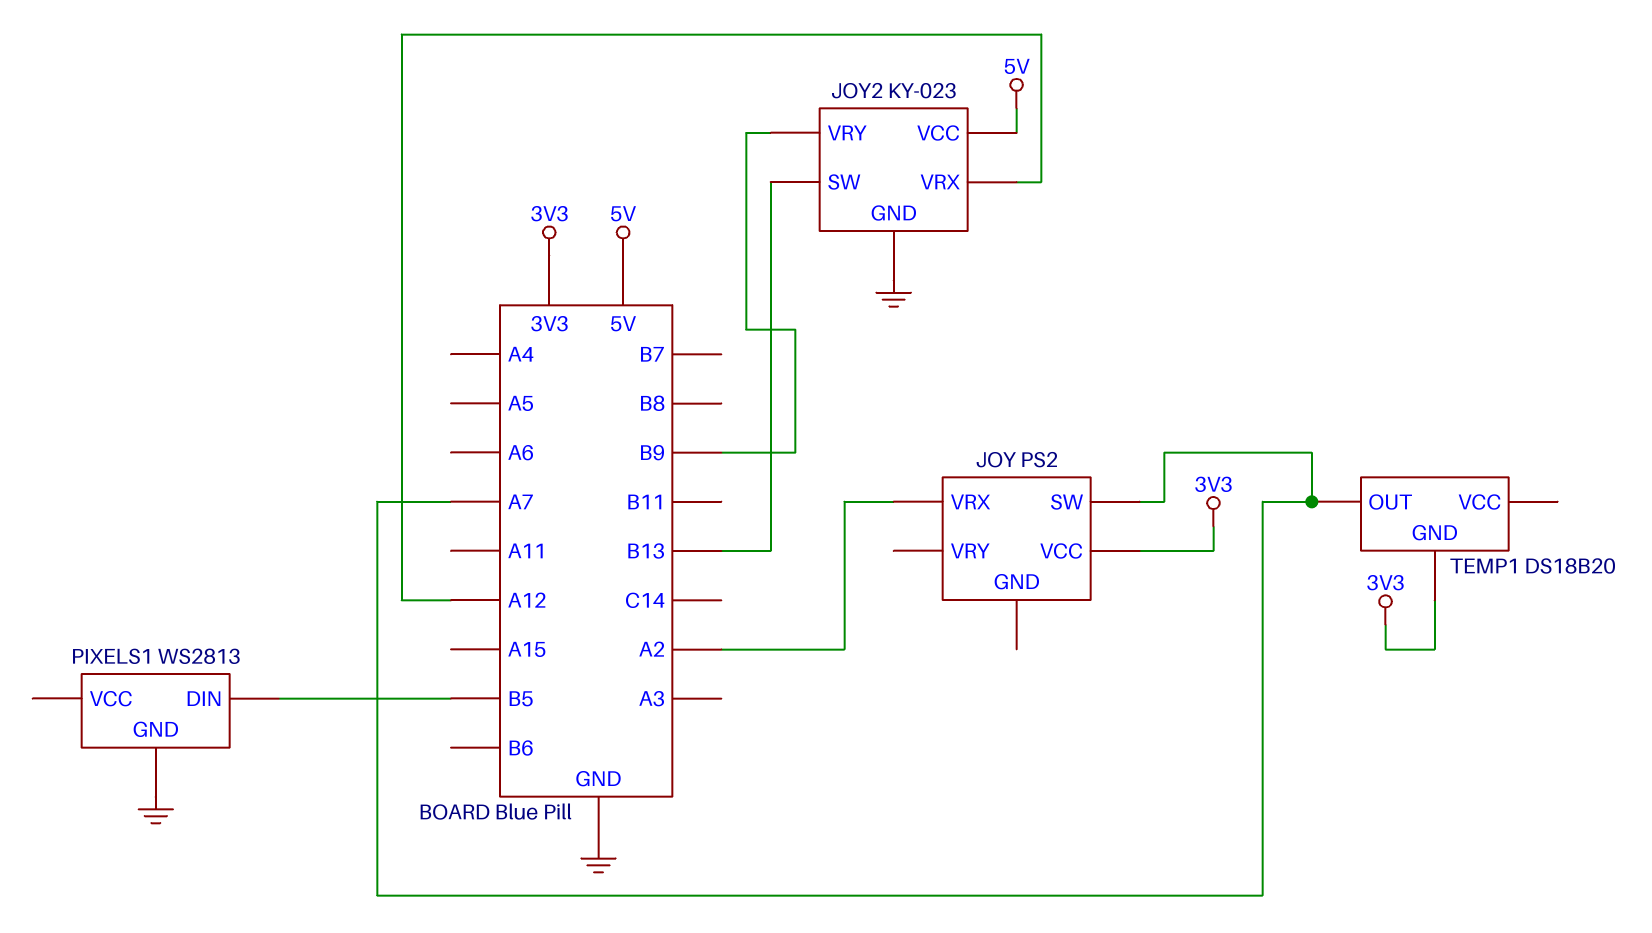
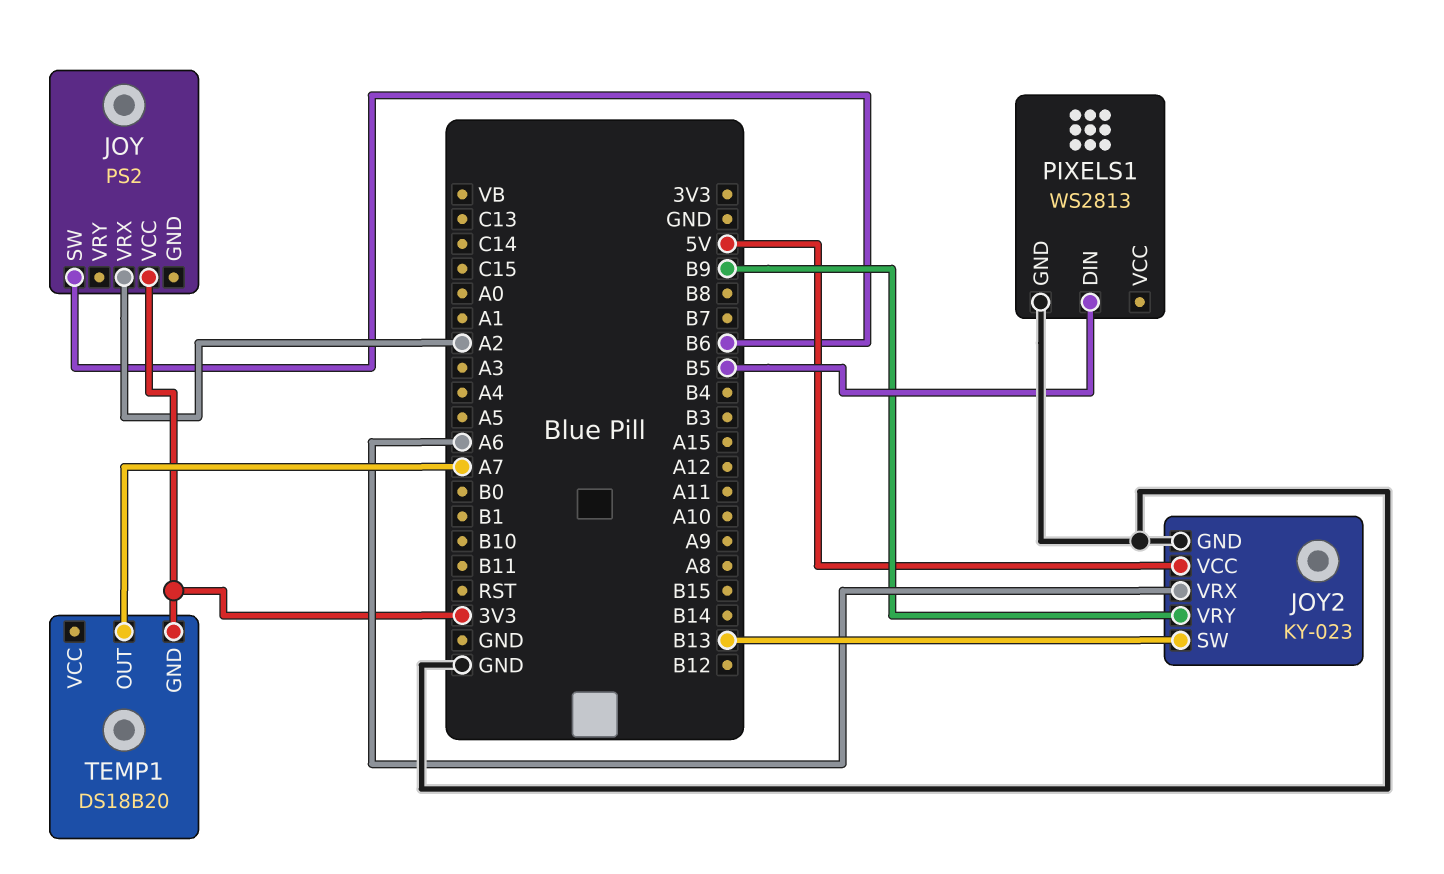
JOY pin SW: A7 -> B6
JOY2 pin VRX: A12 -> A6

